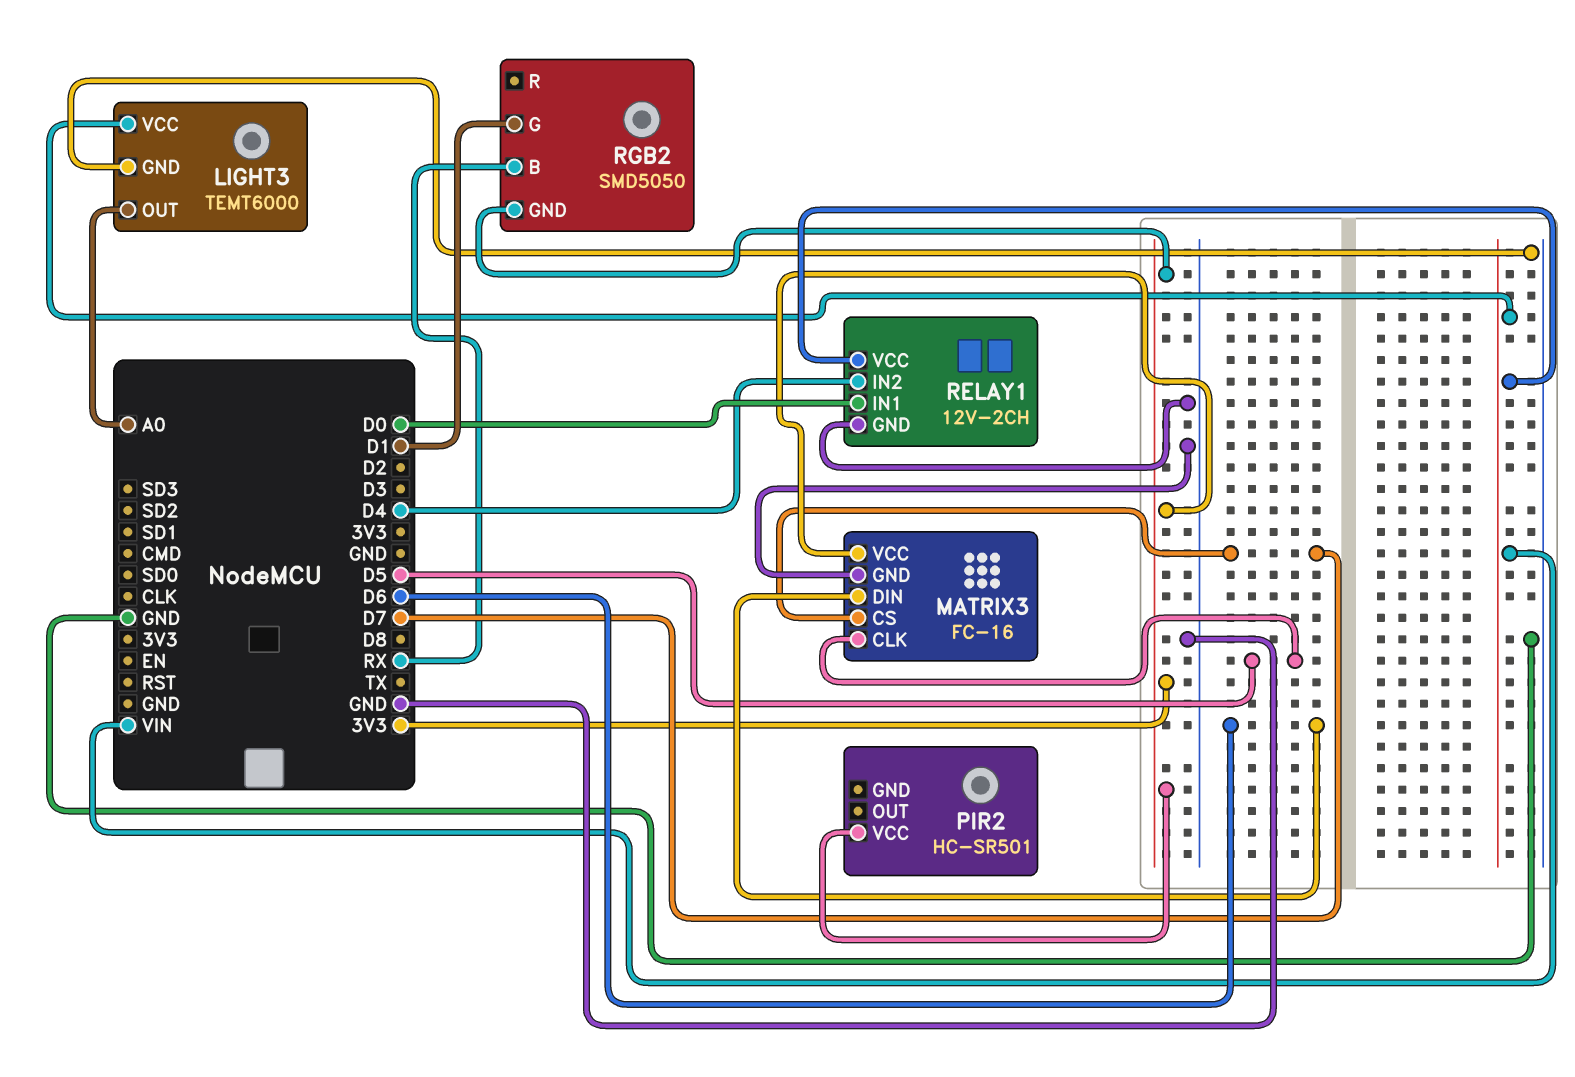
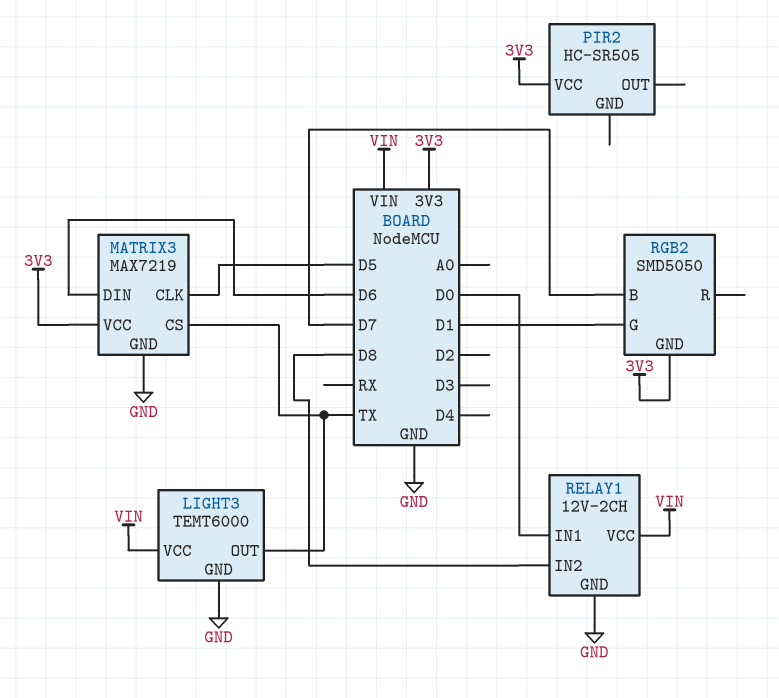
LIGHT3 pin OUT: A0 -> TX
MATRIX3: FC-16 -> MAX7219
MATRIX3 pin CS: D7 -> TX
PIR2: HC-SR501 -> HC-SR505
RELAY1 pin IN2: D4 -> D8
RGB2 pin B: RX -> D7

